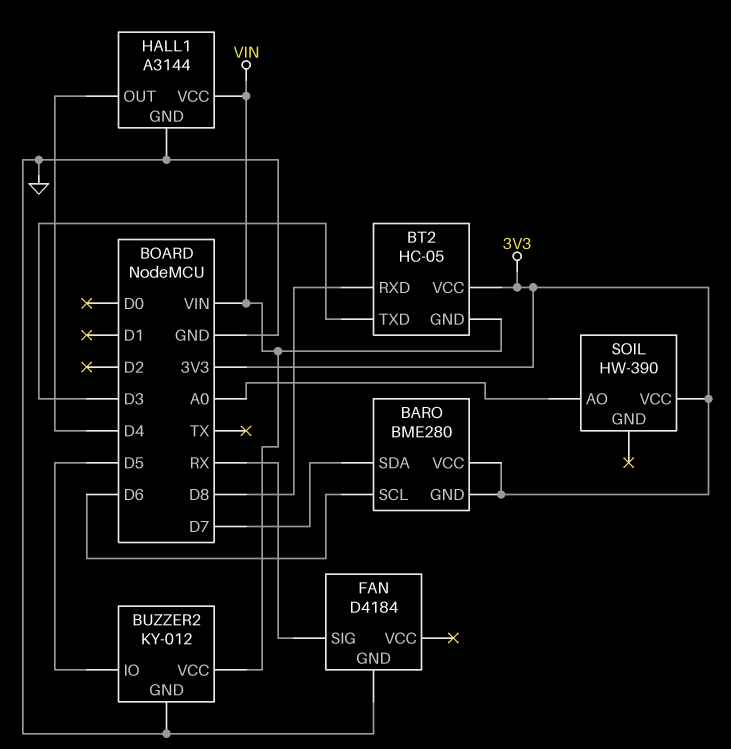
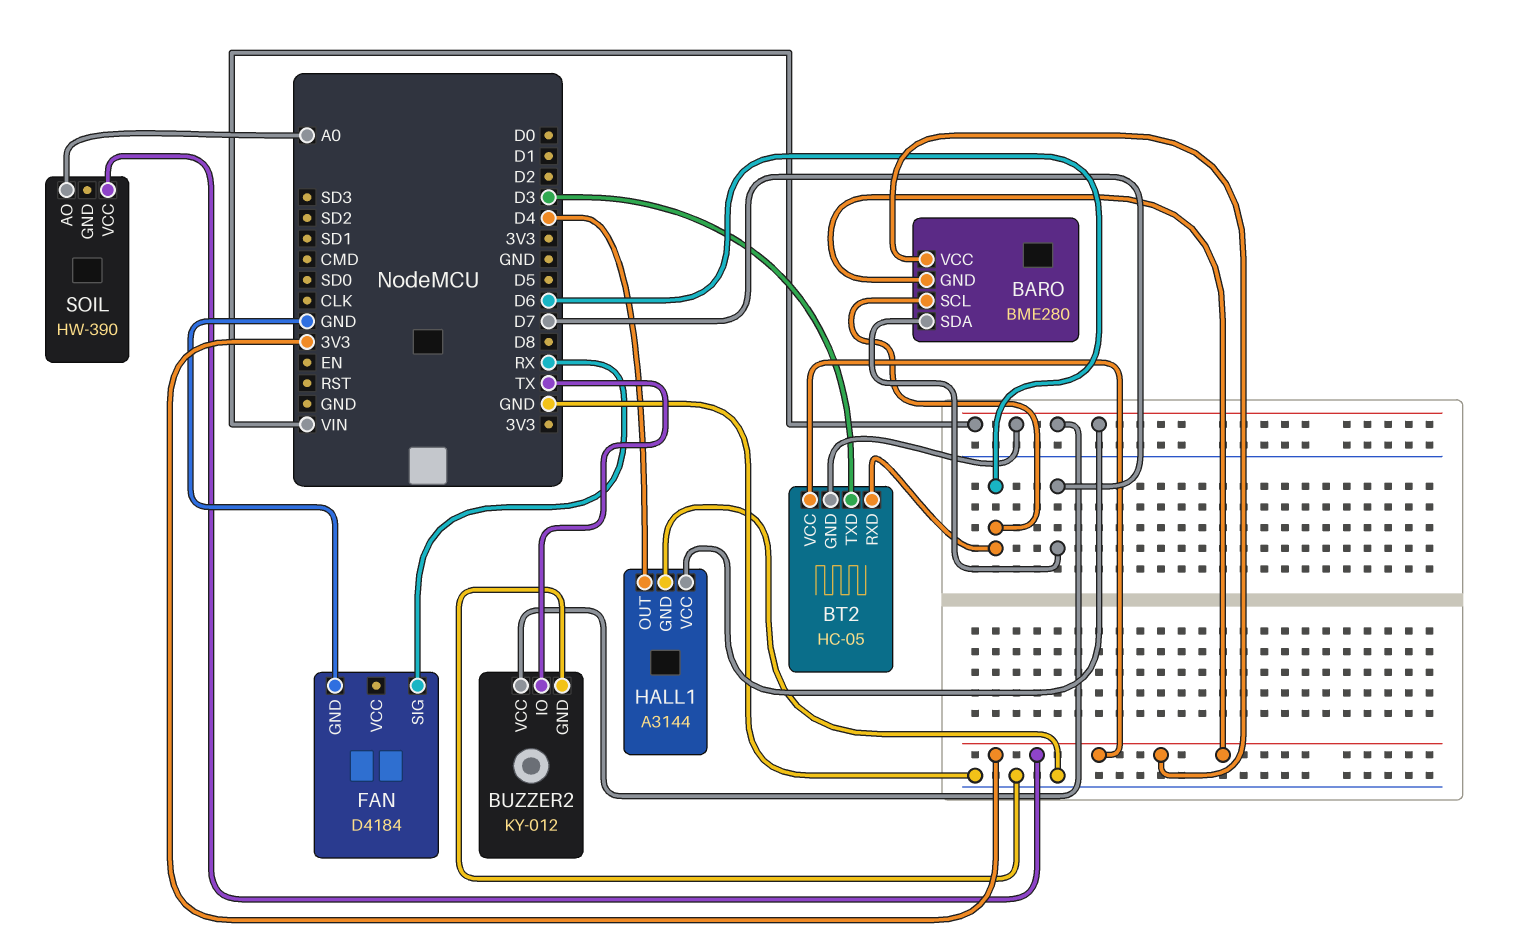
BT2 pin RXD: D8 -> D6
BUZZER2 pin IO: D5 -> TX

